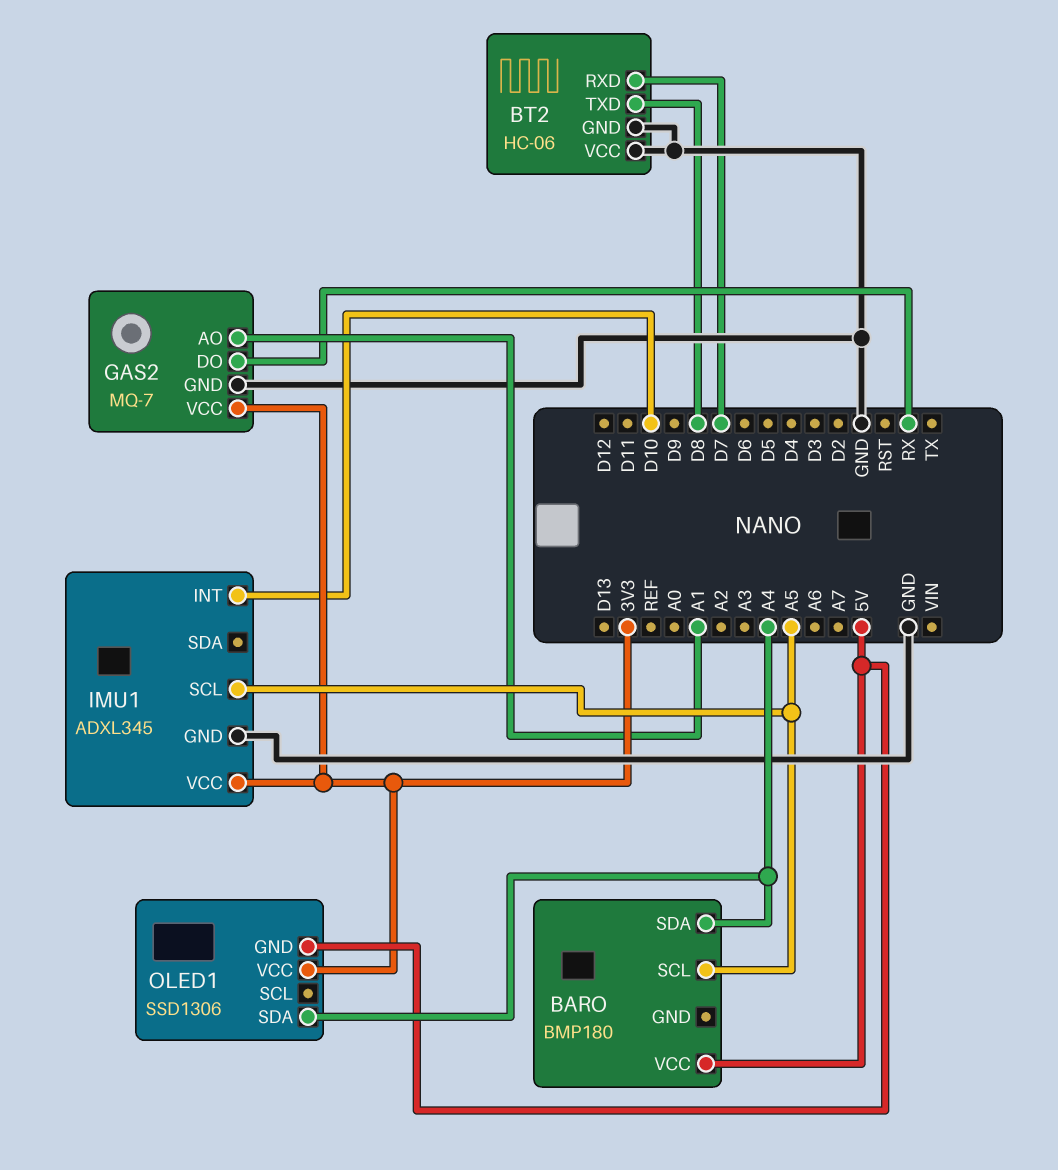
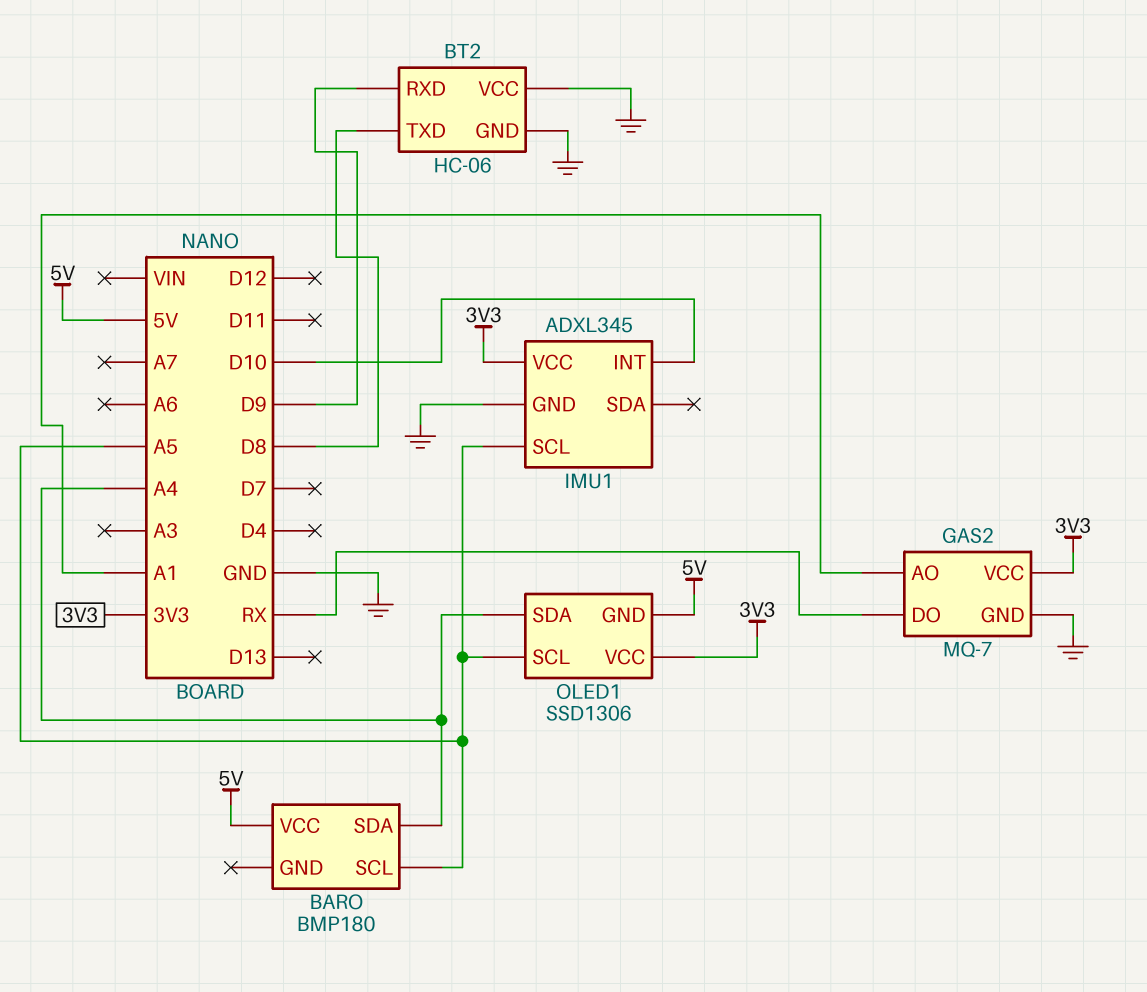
BT2 pin RXD: D7 -> D9
OLED1 pin SCL: none -> A5

